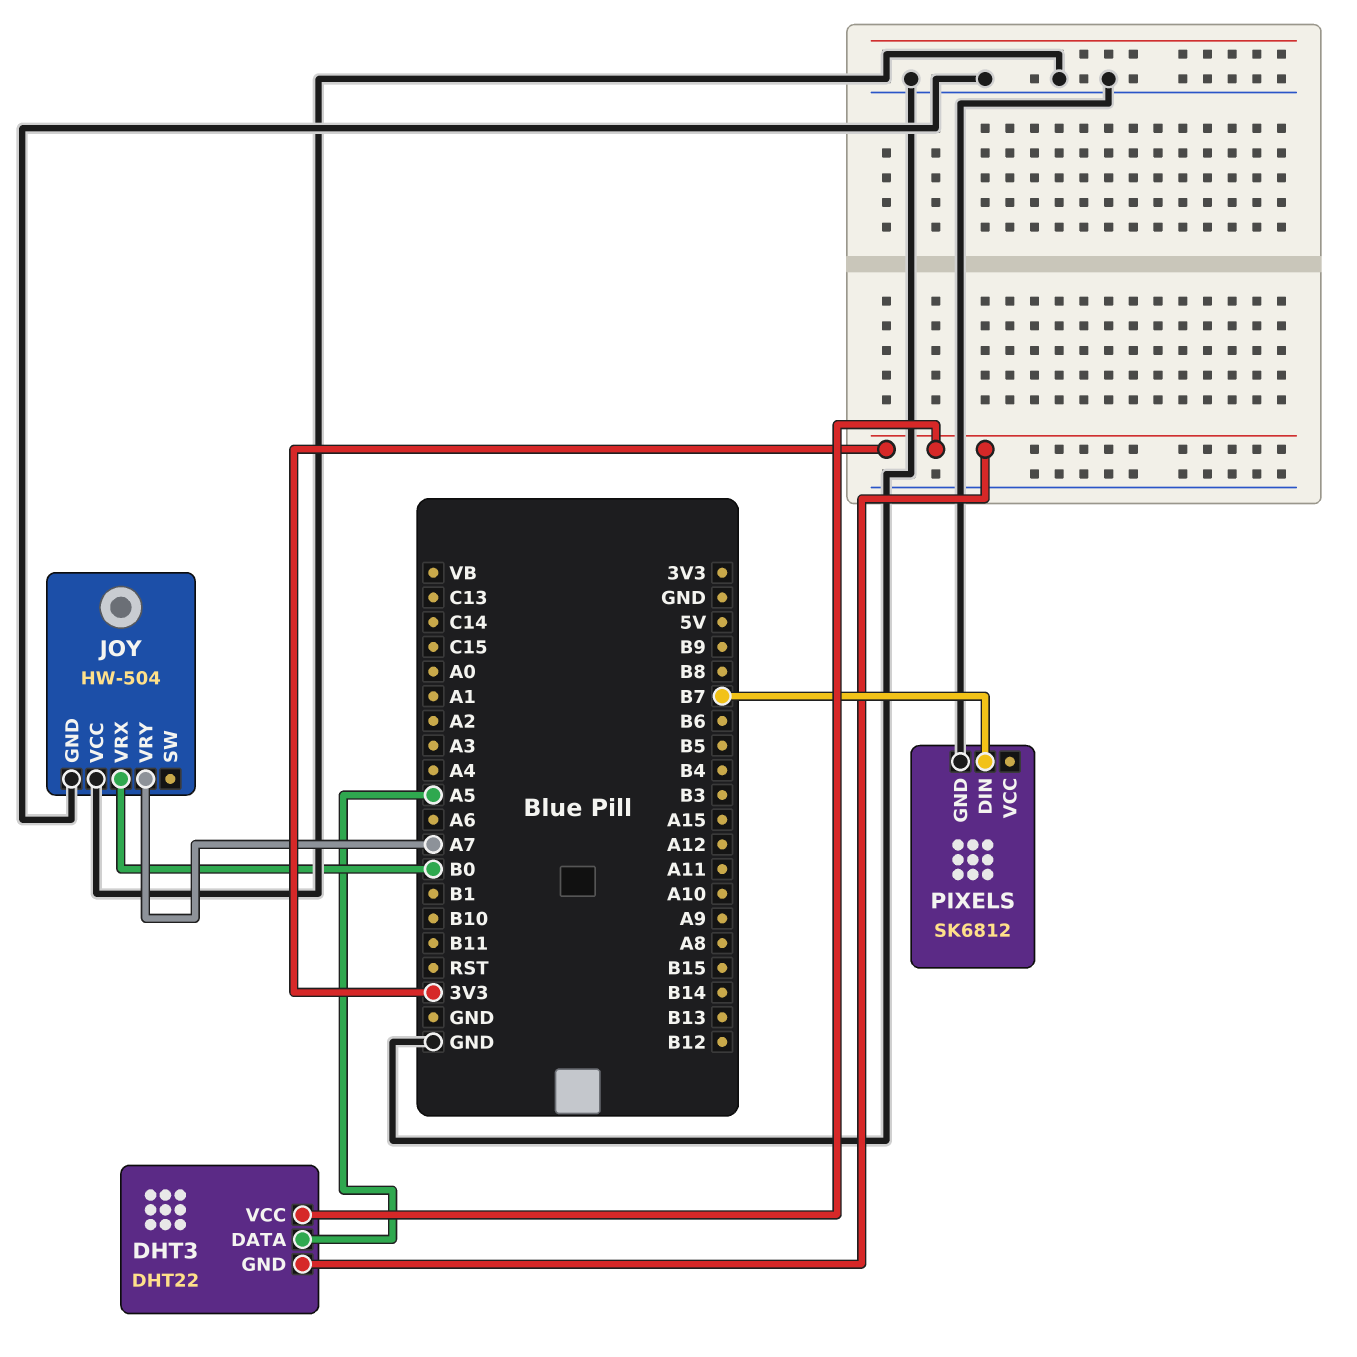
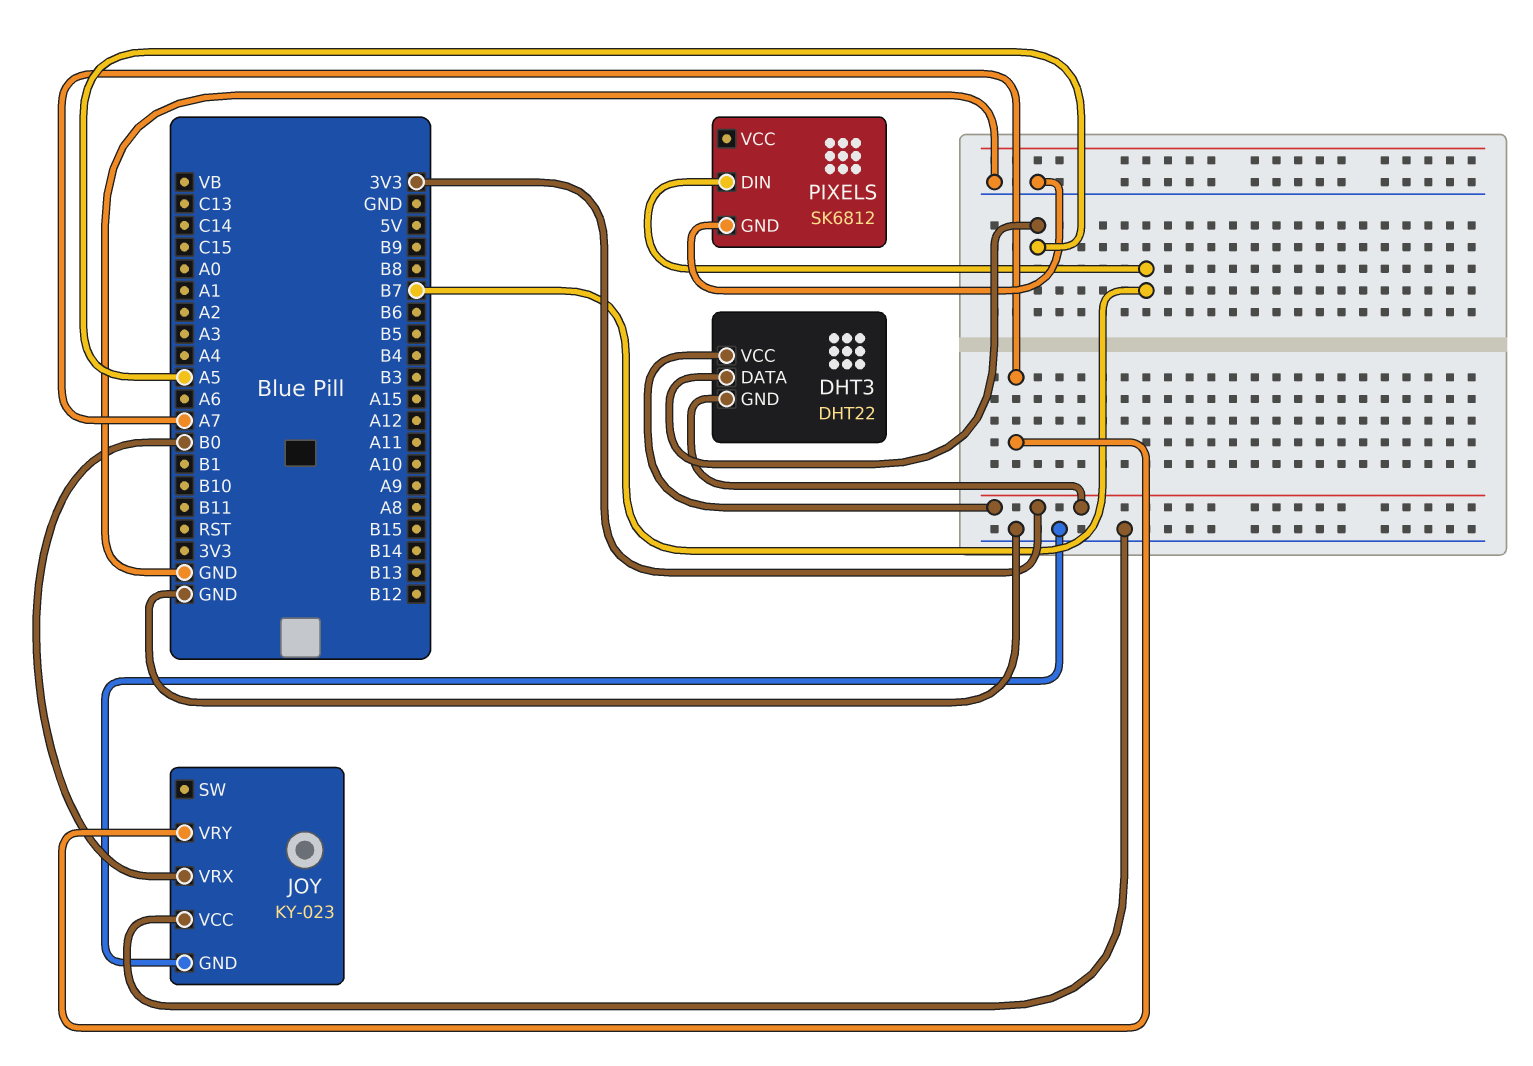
JOY: HW-504 -> KY-023

